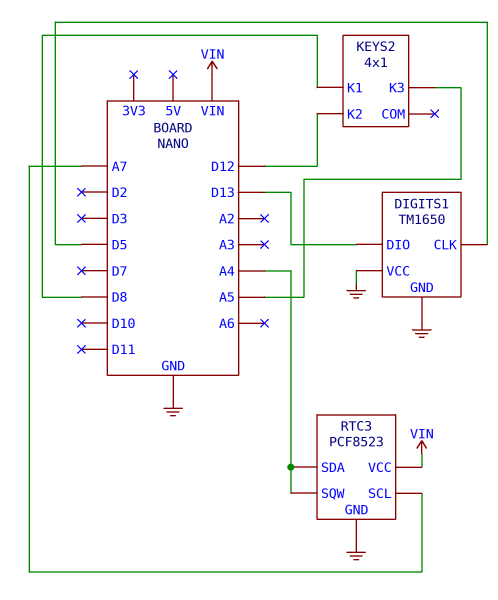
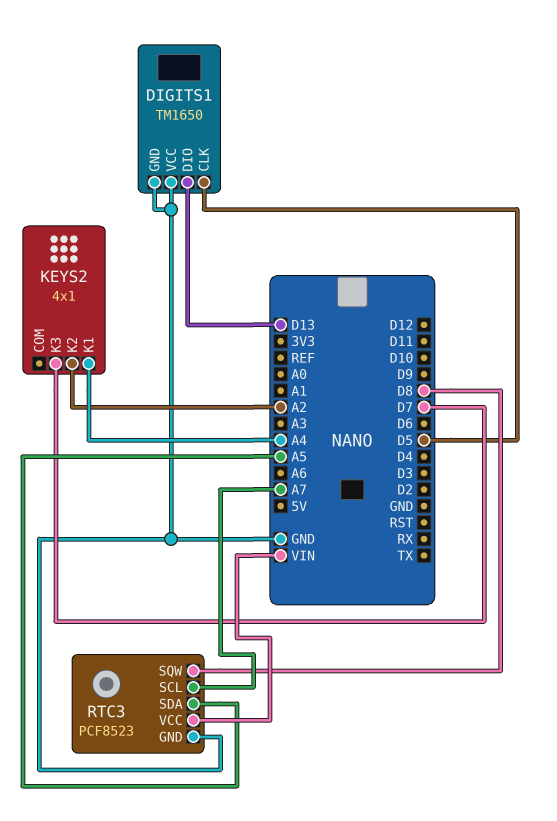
KEYS2 pin K1: D8 -> A4
KEYS2 pin K2: D12 -> A2
KEYS2 pin K3: A5 -> D7
RTC3 pin SDA: A4 -> A5
RTC3 pin SQW: A4 -> D8

